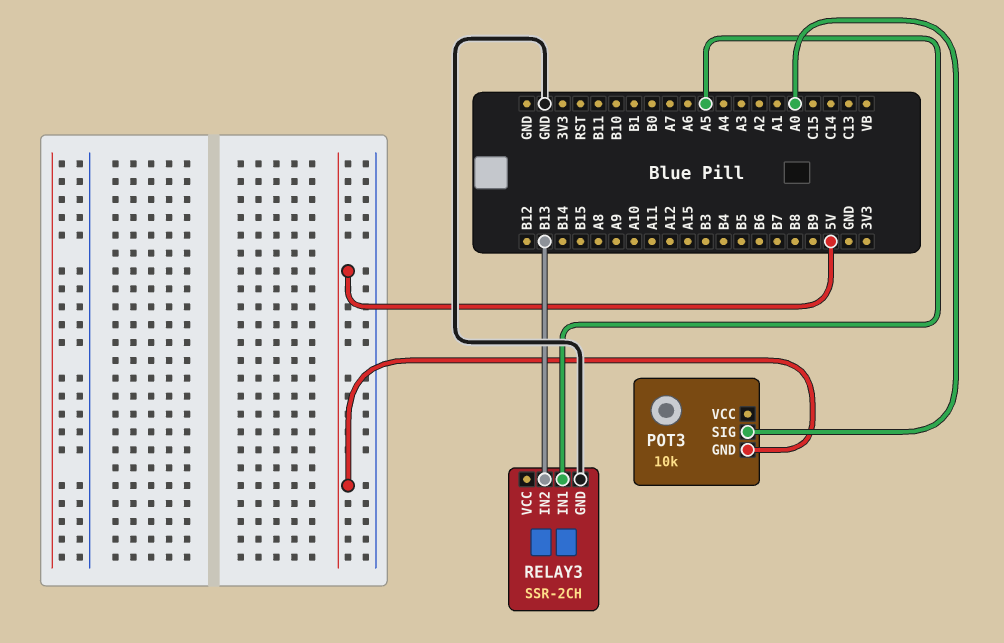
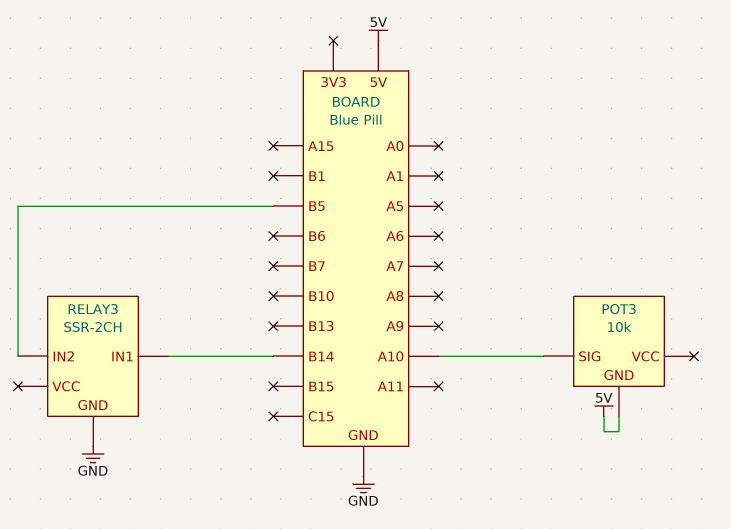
POT3 pin SIG: A0 -> A10
RELAY3 pin IN1: A5 -> B14
RELAY3 pin IN2: B13 -> B5

